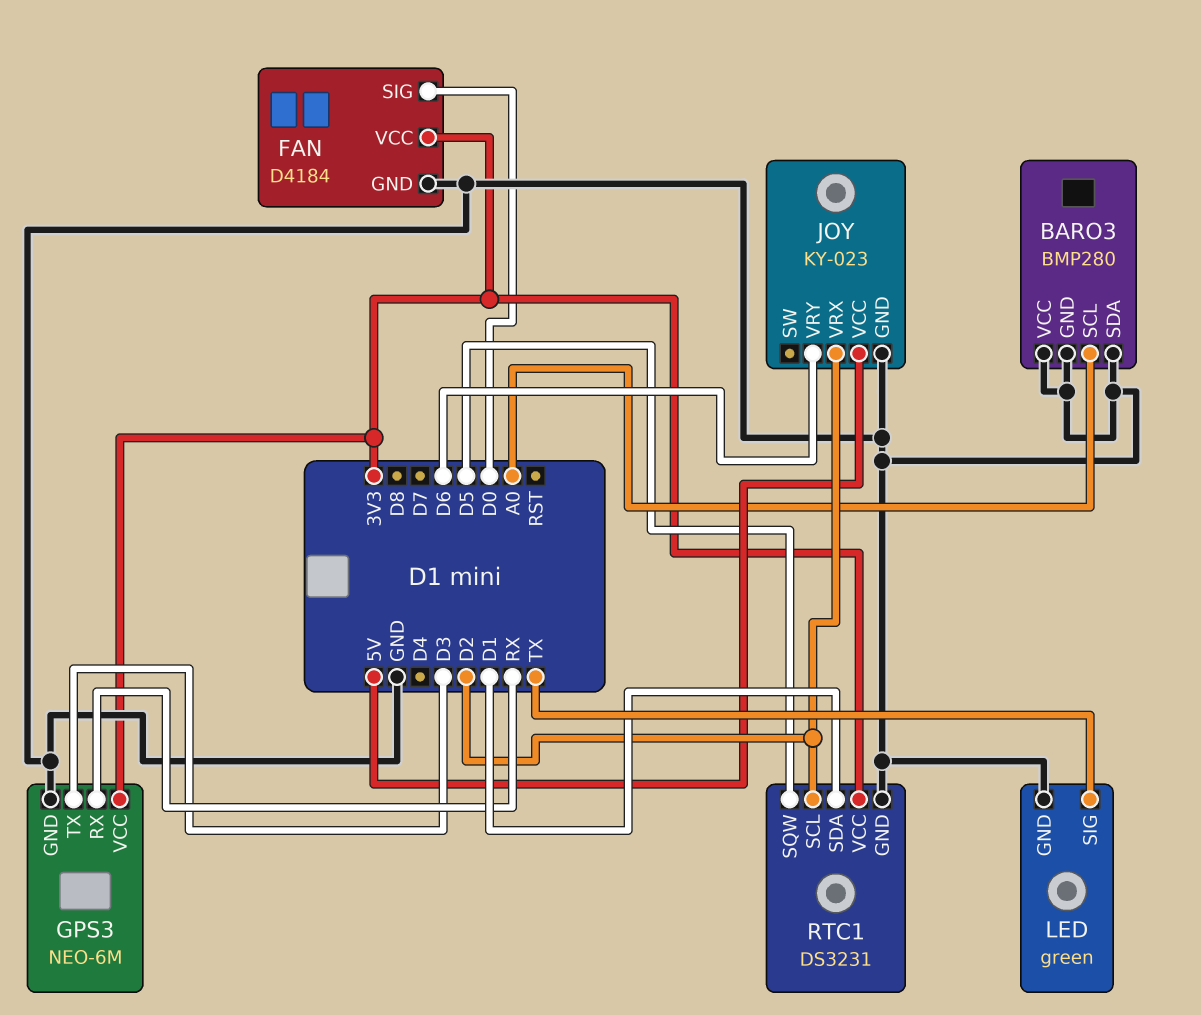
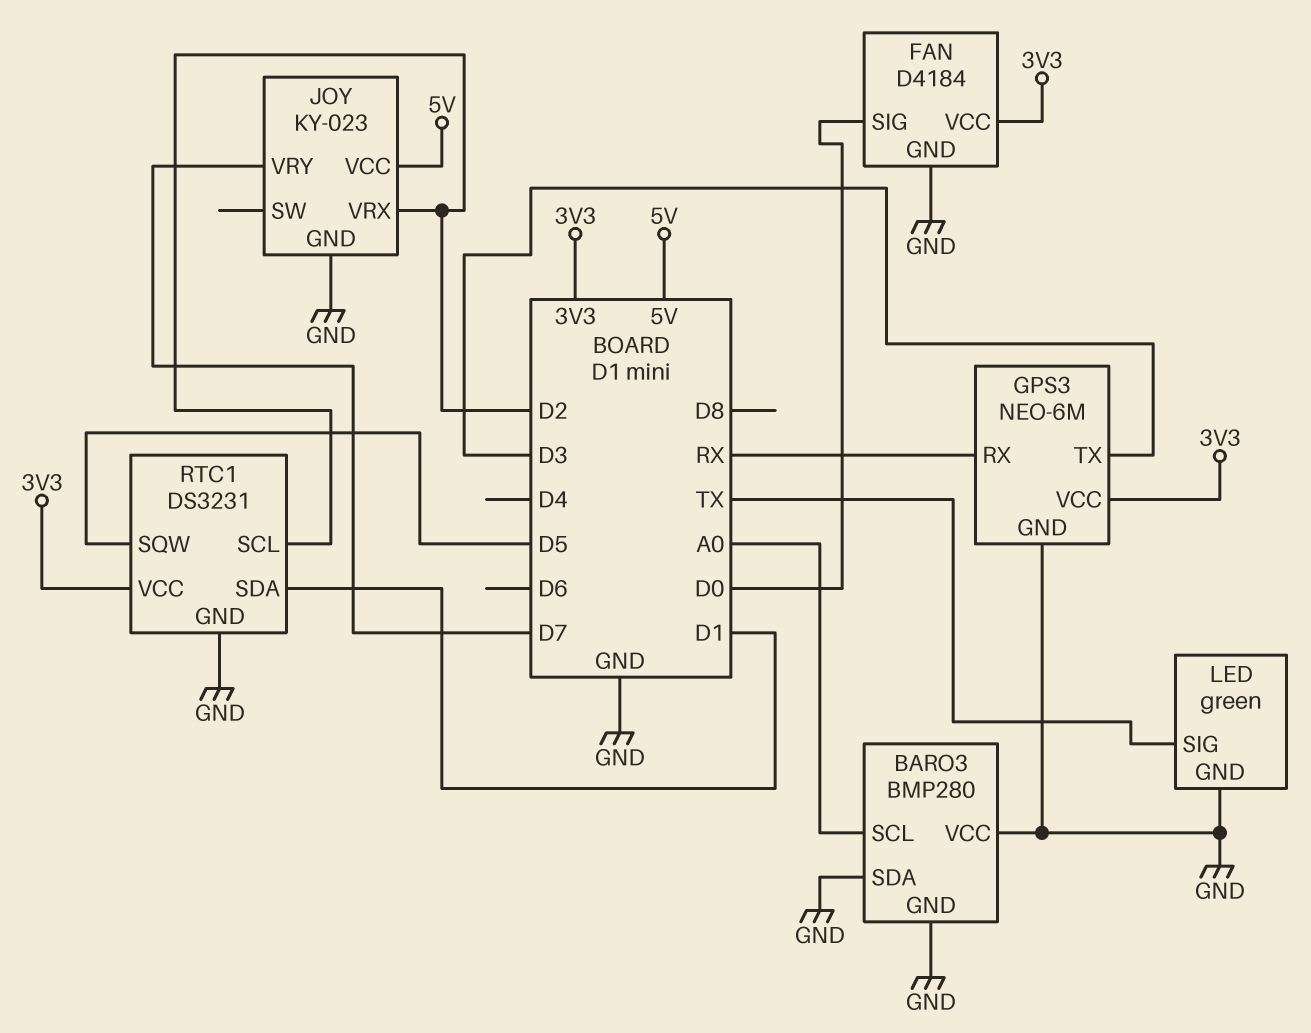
JOY pin VRY: D6 -> D7

